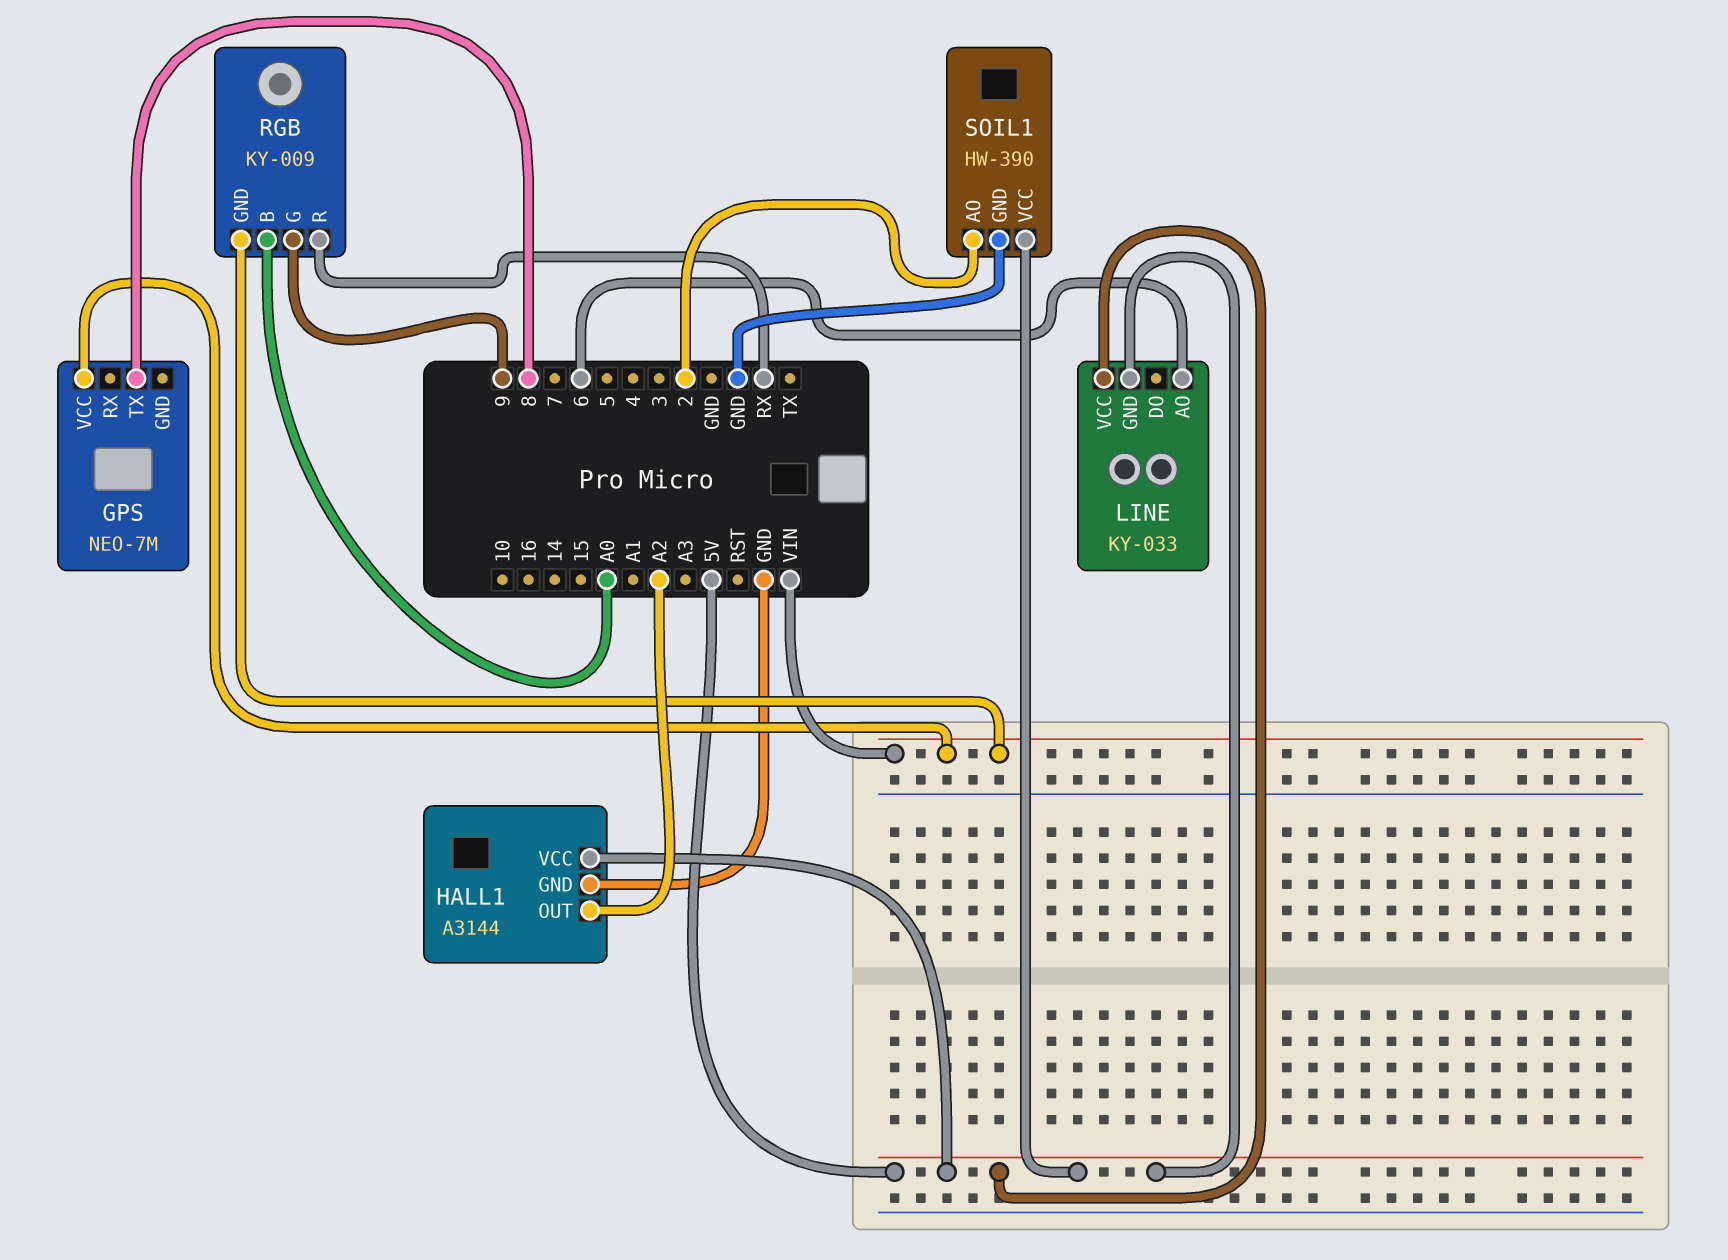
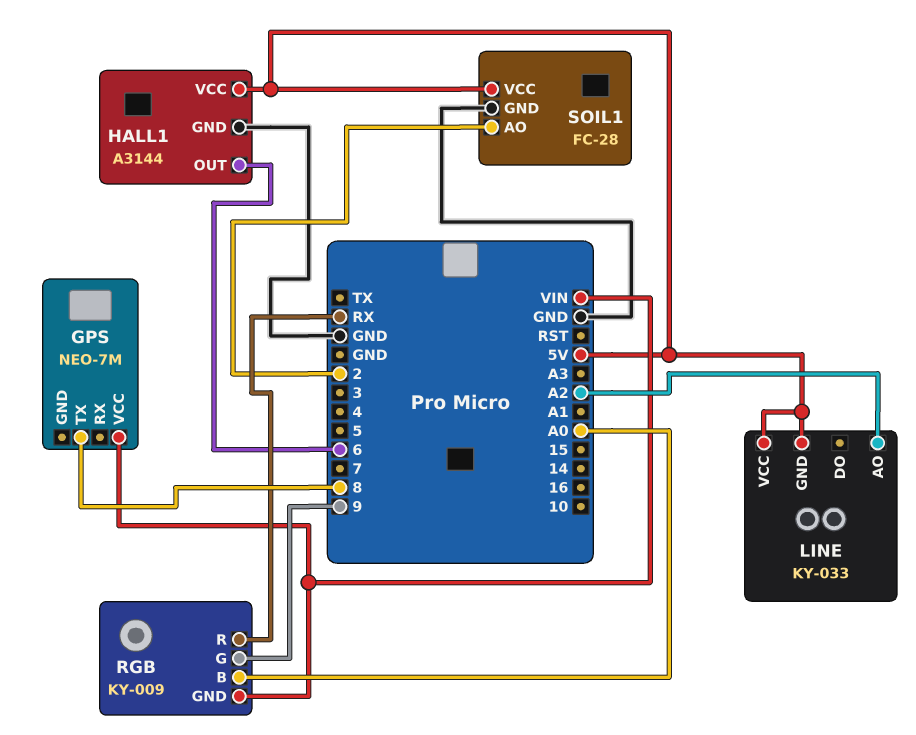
HALL1 pin OUT: A2 -> 6
LINE pin AO: 6 -> A2
SOIL1: HW-390 -> FC-28

